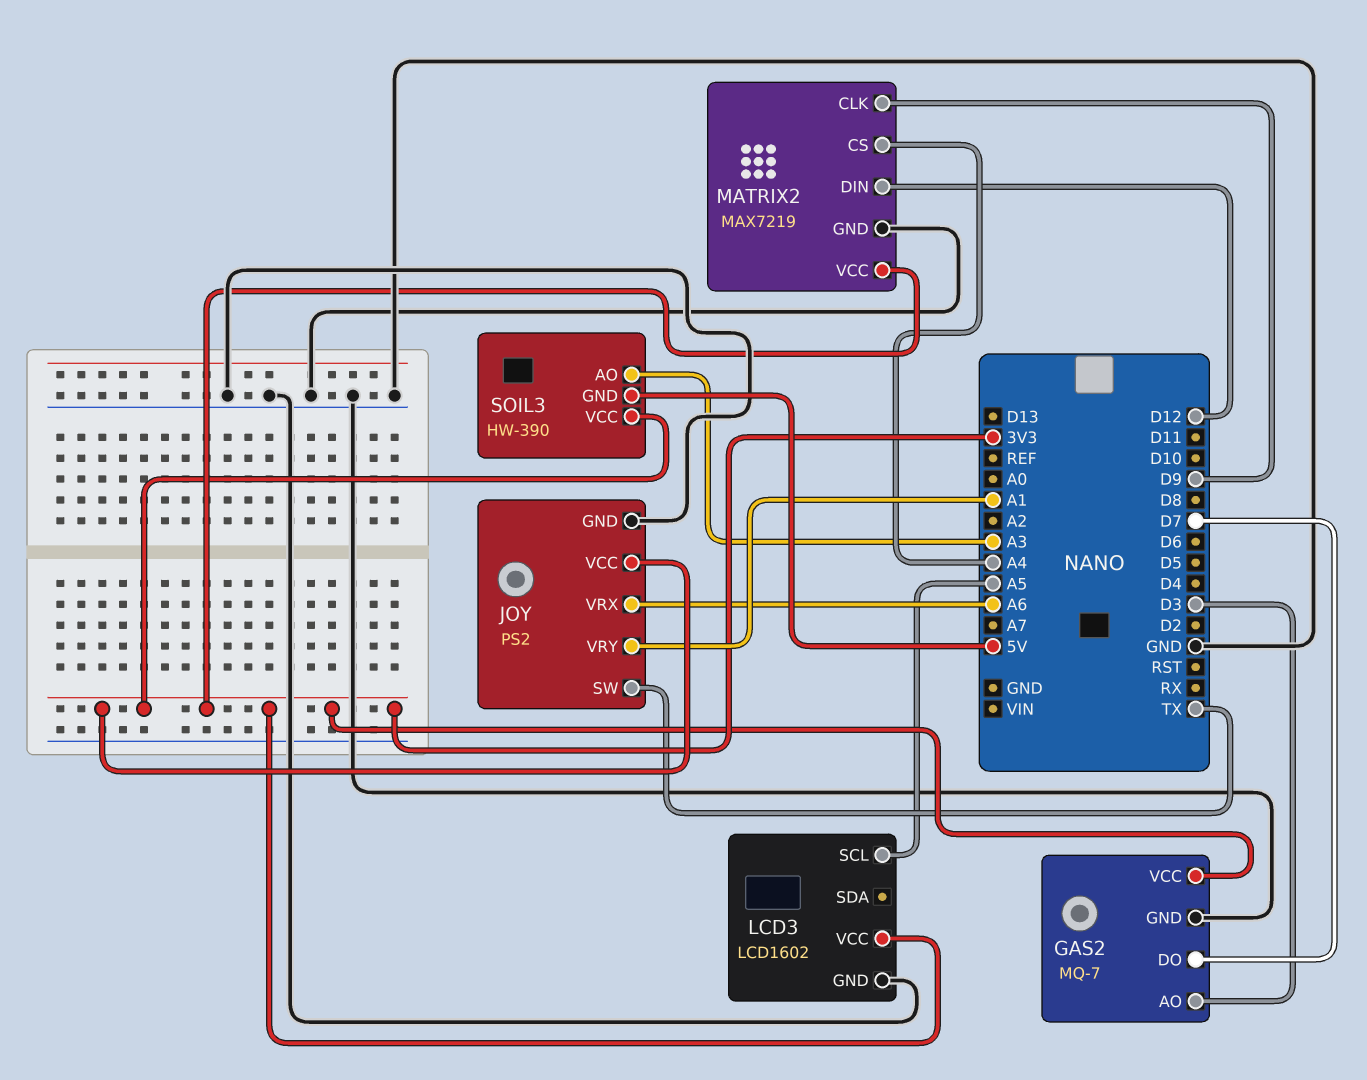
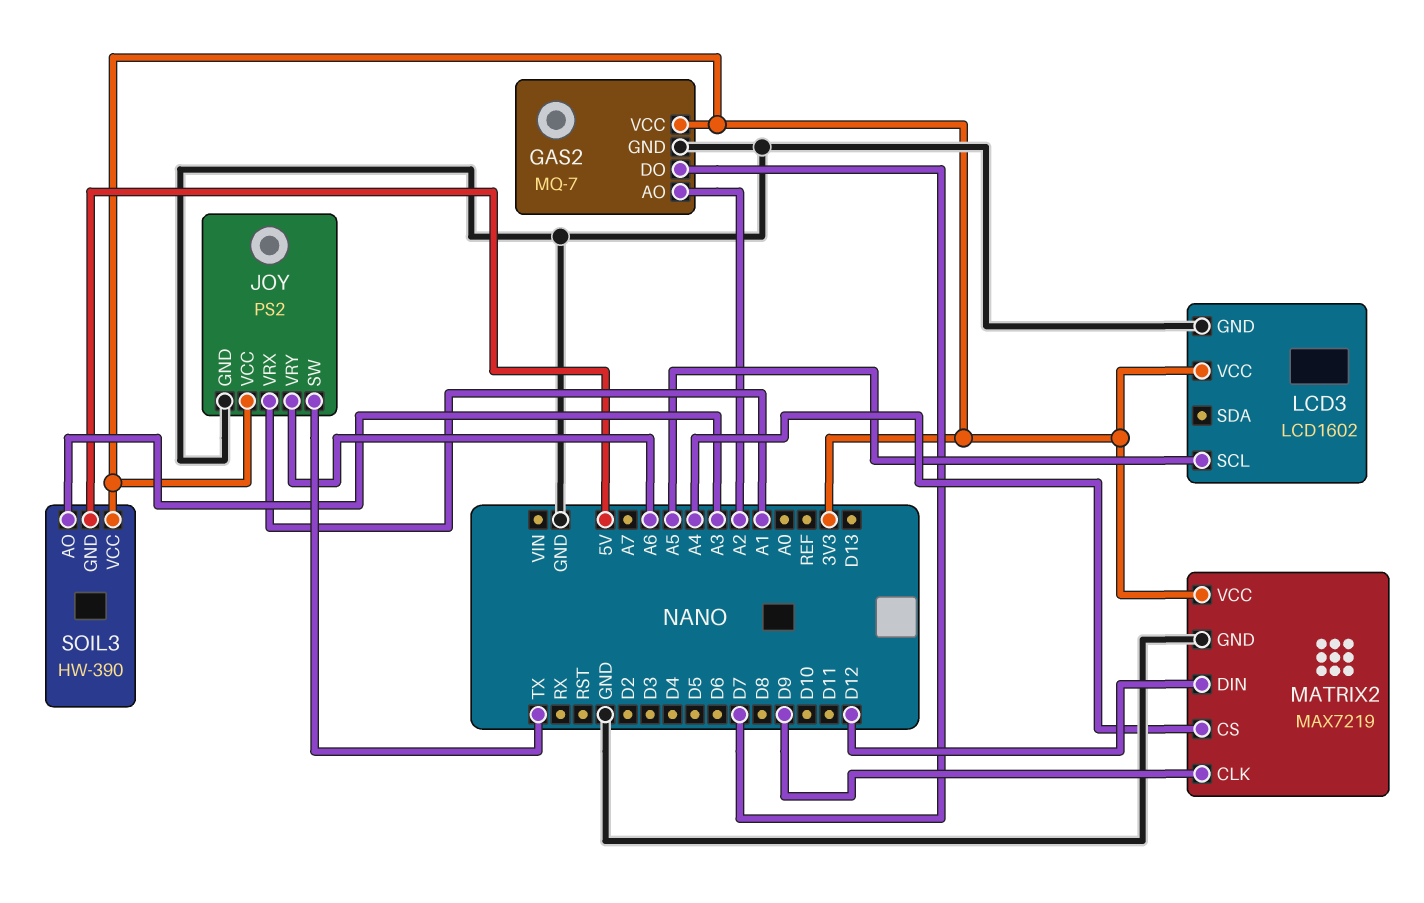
GAS2 pin AO: D3 -> A2
JOY pin VRX: A6 -> A1
JOY pin VRY: A1 -> A6

